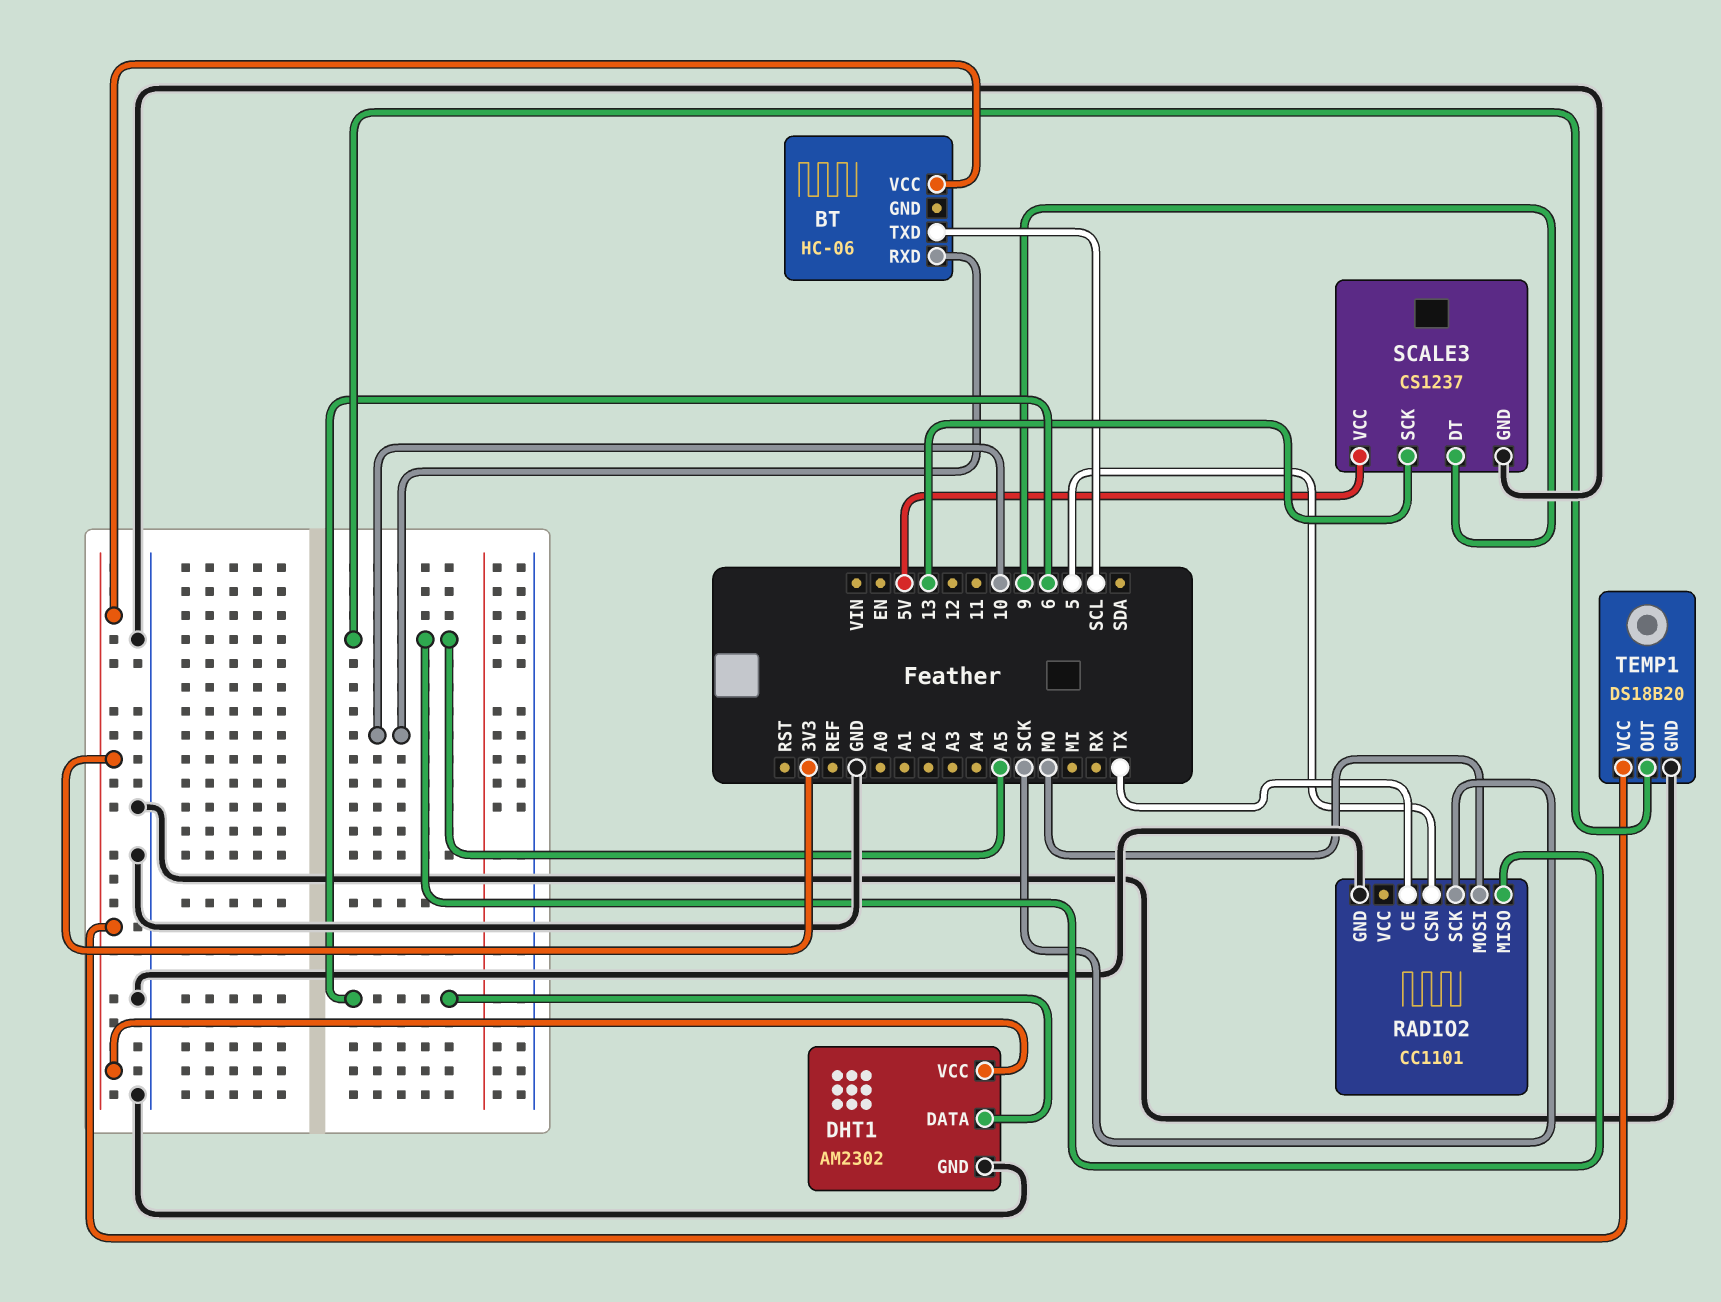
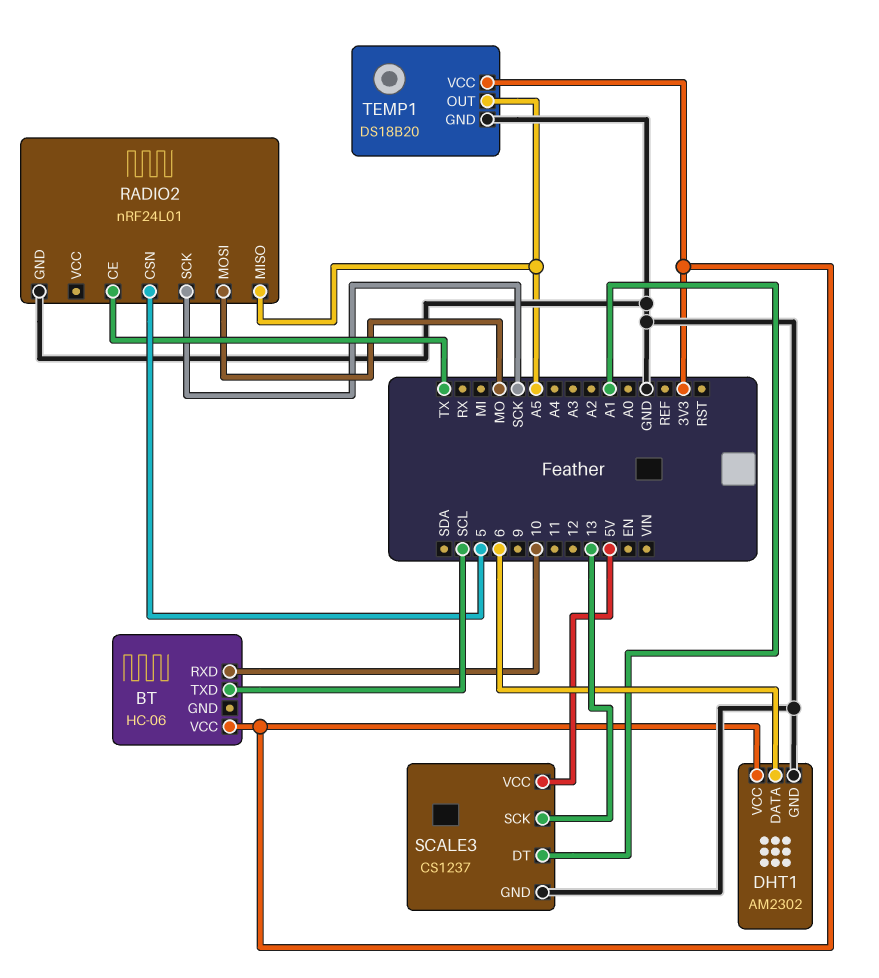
RADIO2: CC1101 -> nRF24L01
SCALE3 pin DT: 9 -> A1

